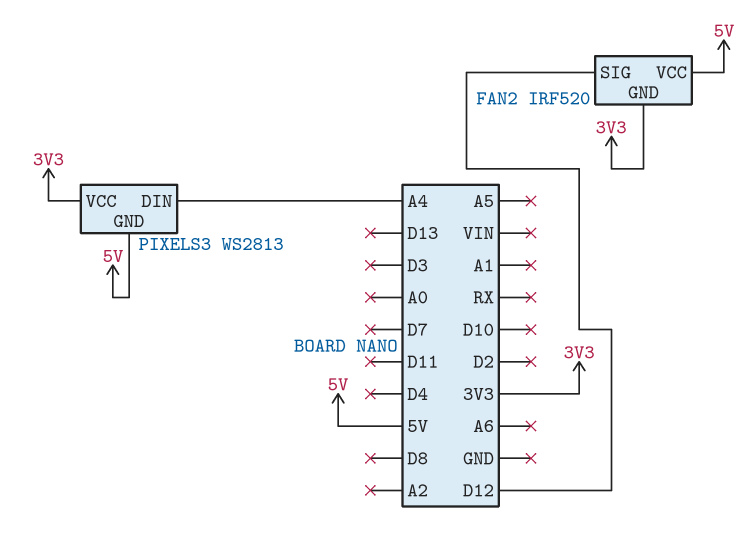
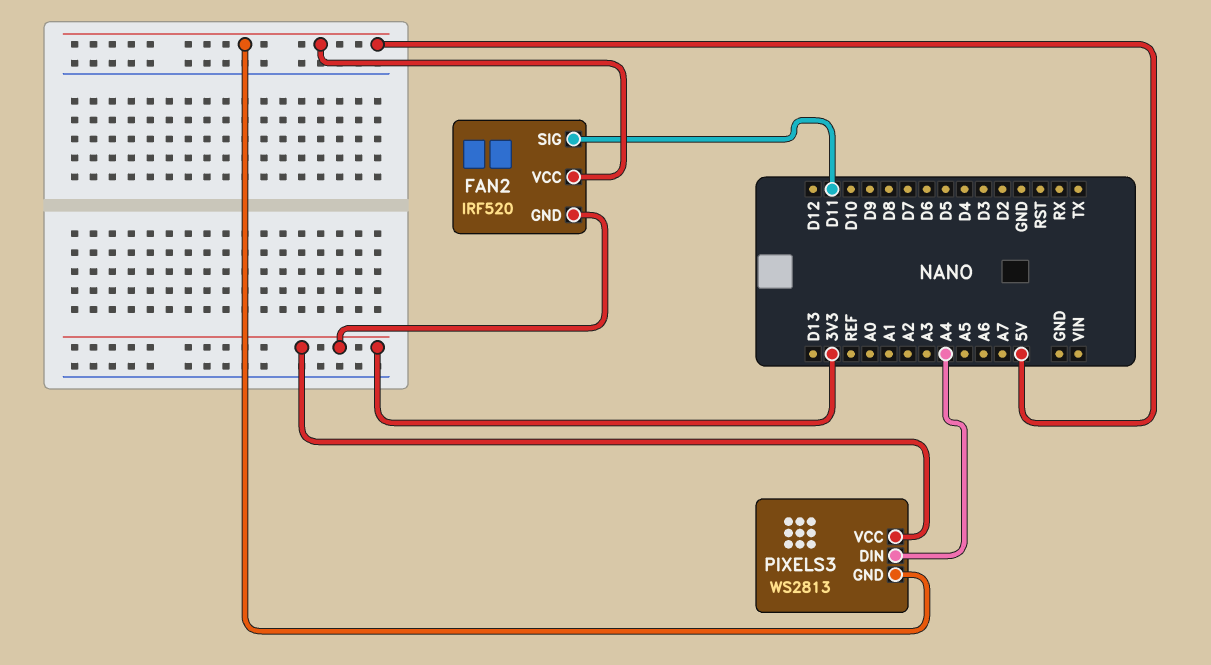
FAN2 pin SIG: D12 -> D11

